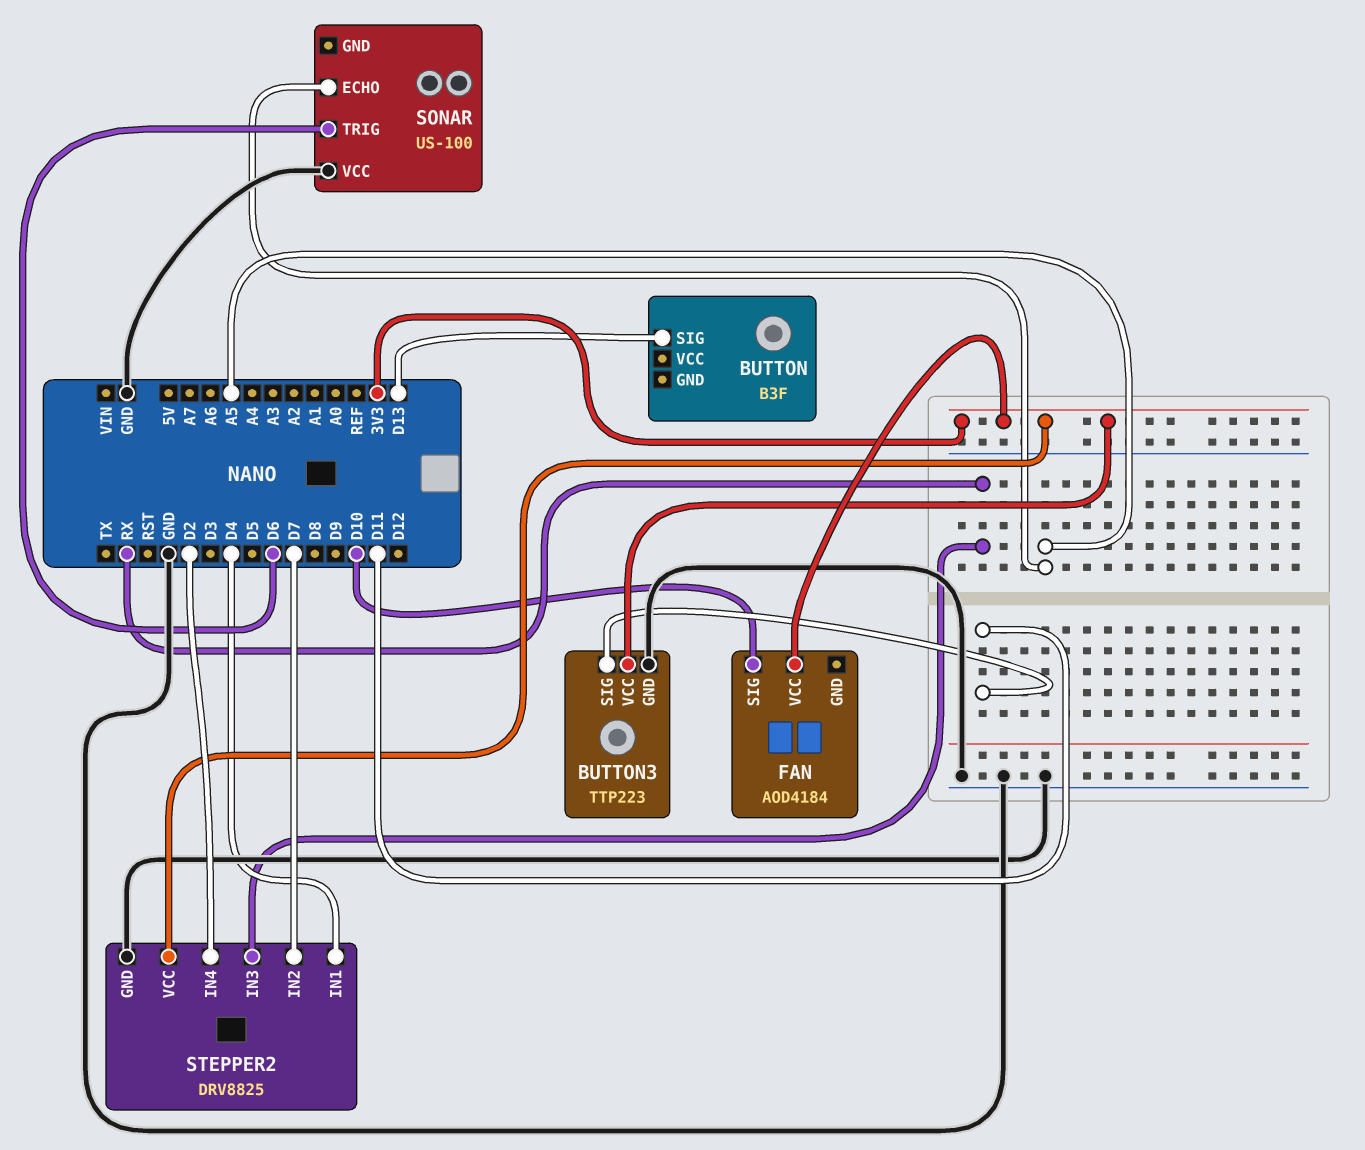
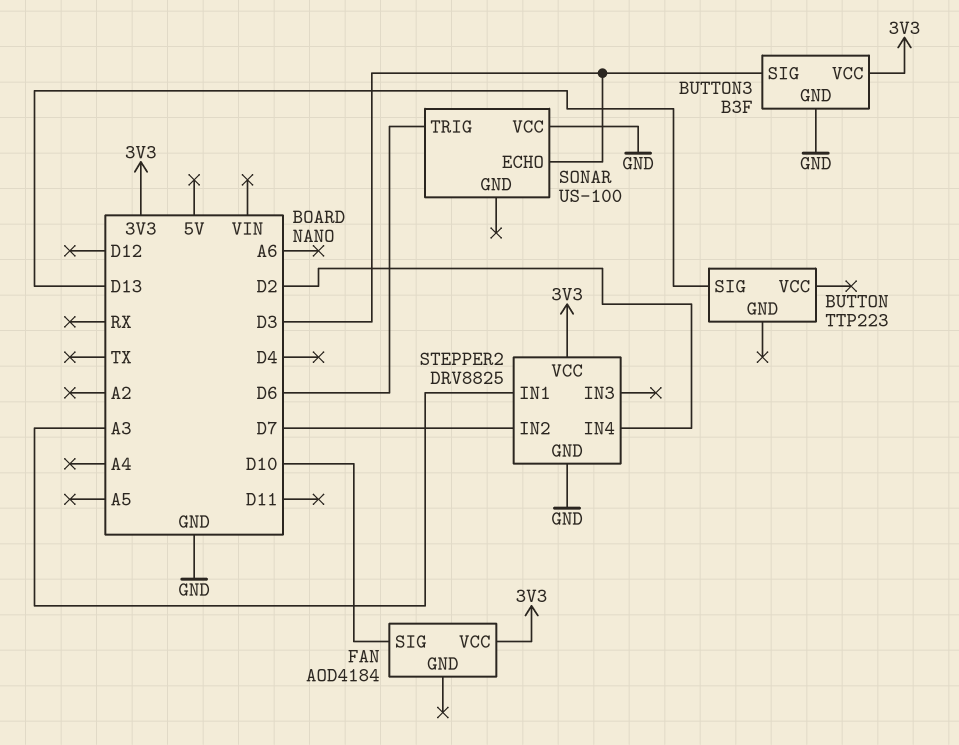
BUTTON: B3F -> TTP223
BUTTON3: TTP223 -> B3F
BUTTON3 pin SIG: D11 -> D3
SONAR pin ECHO: A5 -> D3
STEPPER2 pin IN1: D4 -> A3
STEPPER2 pin IN3: RX -> none

